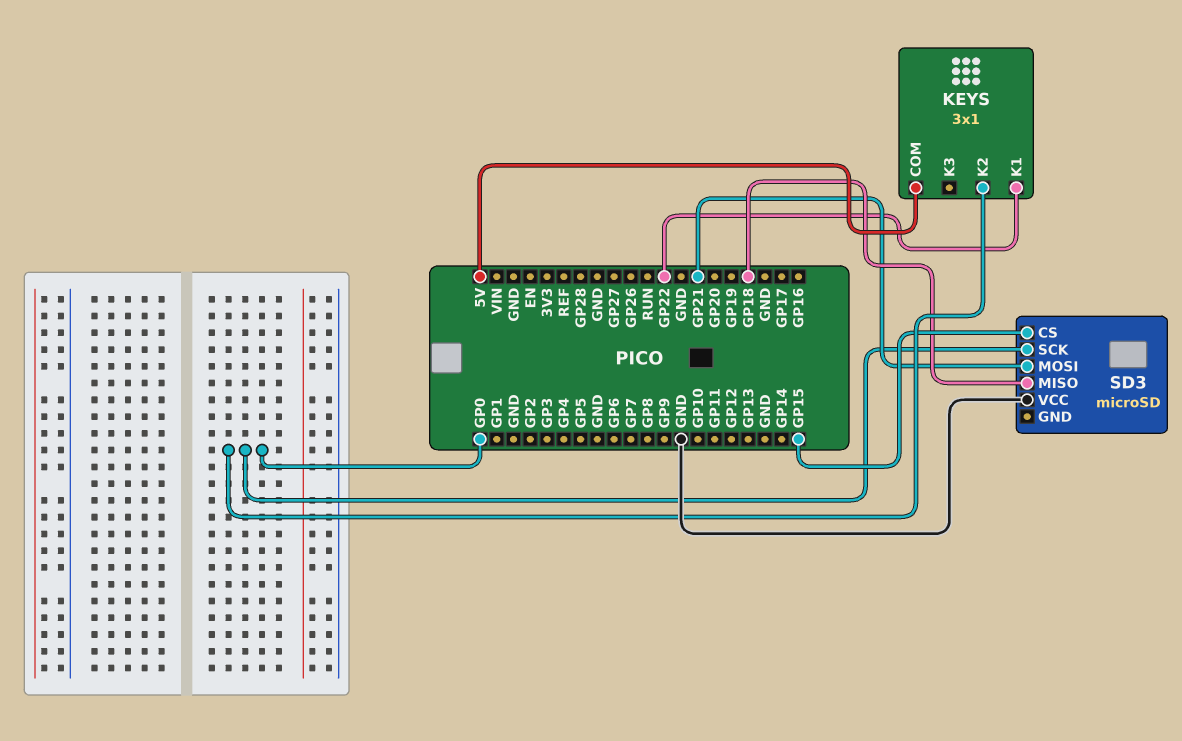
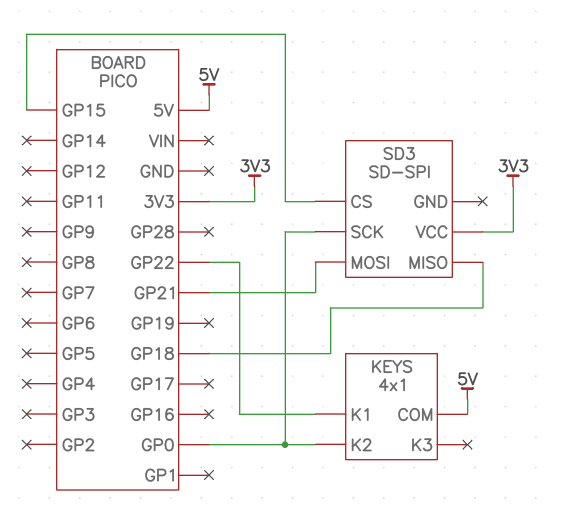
KEYS: 3x1 -> 4x1
SD3: microSD -> SD-SPI
SD3 pin VCC: GND -> 3V3

